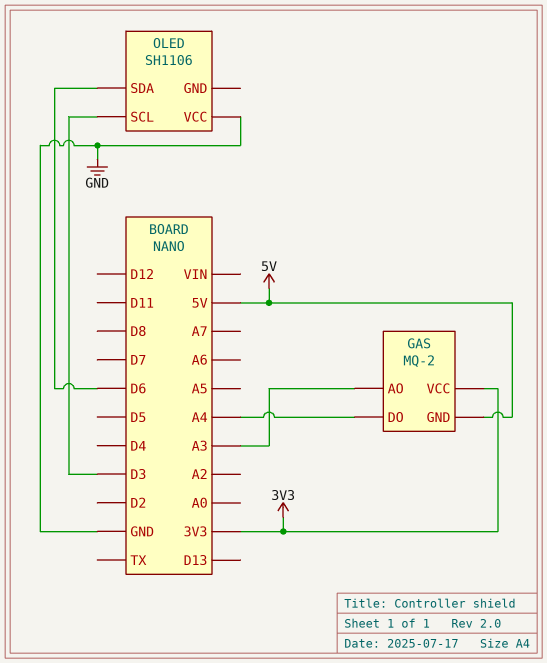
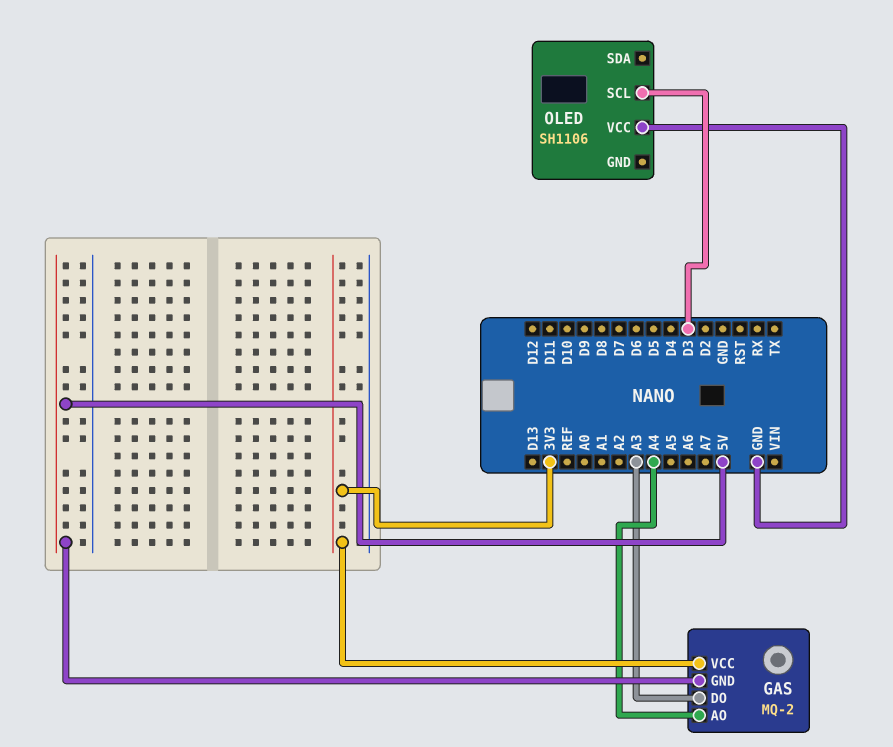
GAS pin AO: A3 -> A4
GAS pin DO: A4 -> A3
OLED pin SDA: D6 -> none

